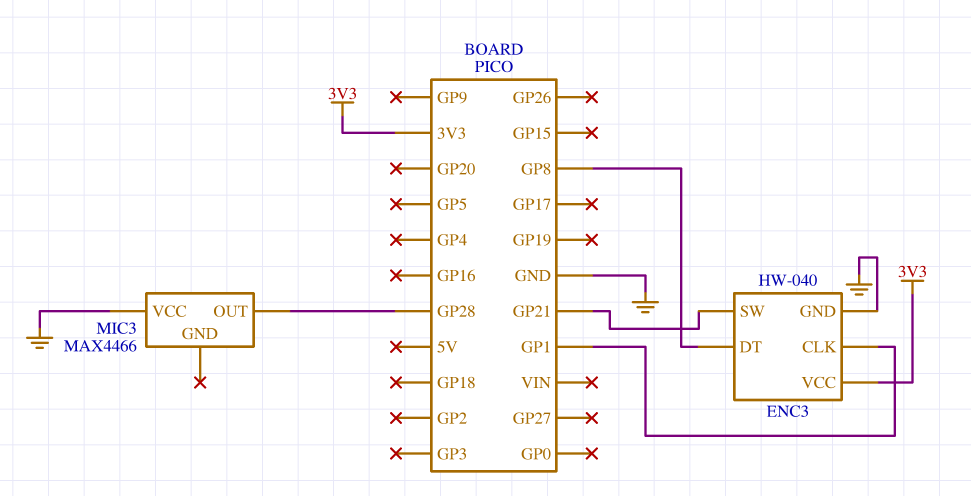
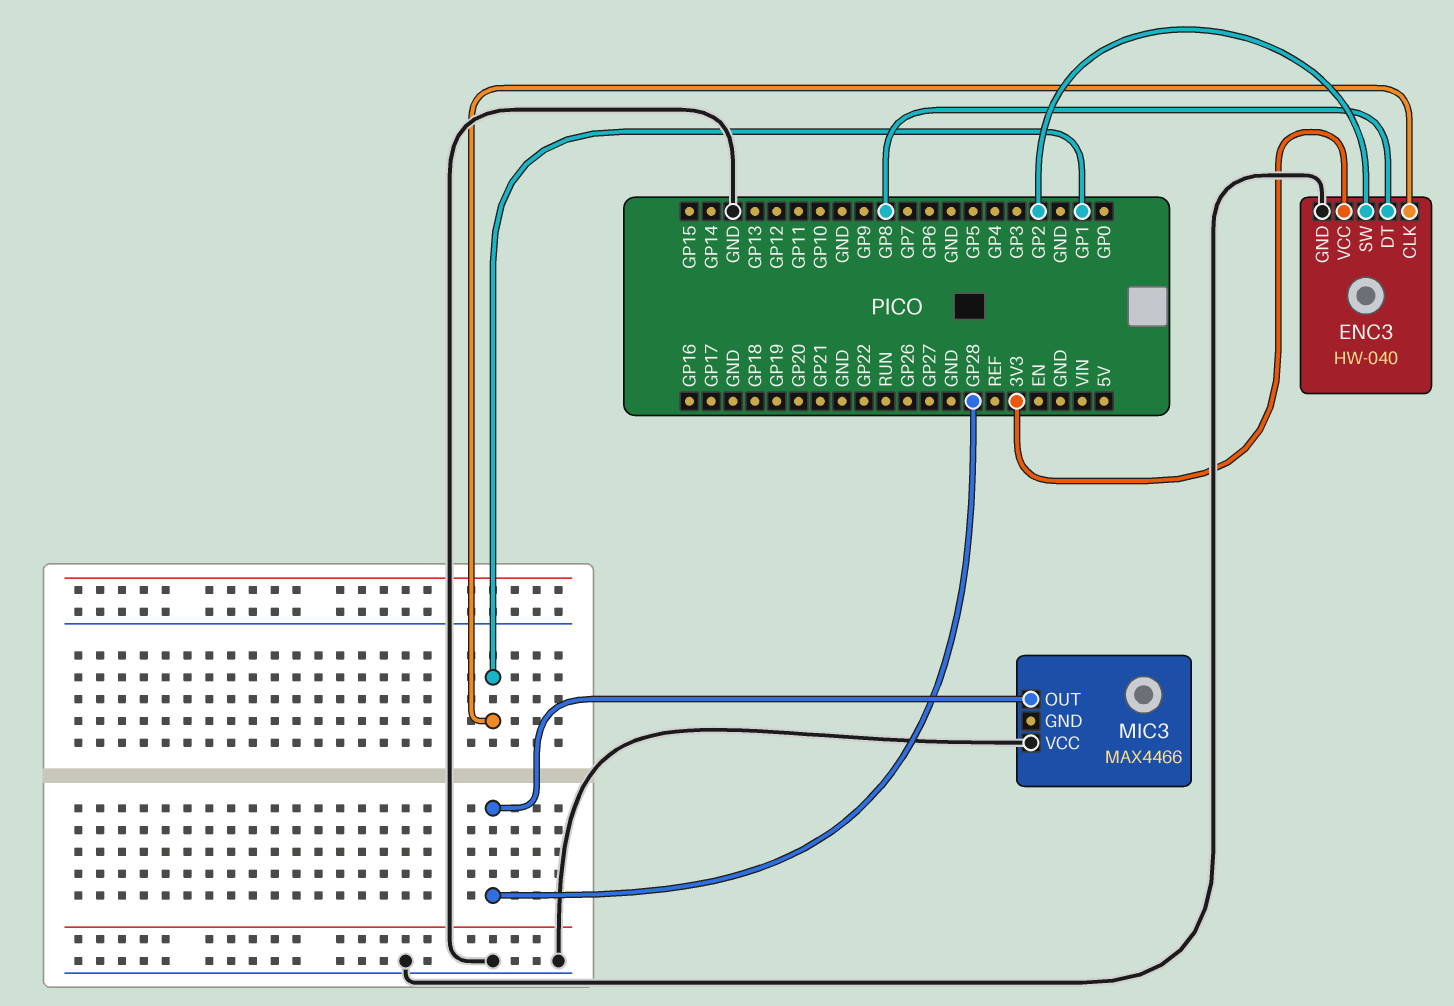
ENC3 pin SW: GP21 -> GP2

